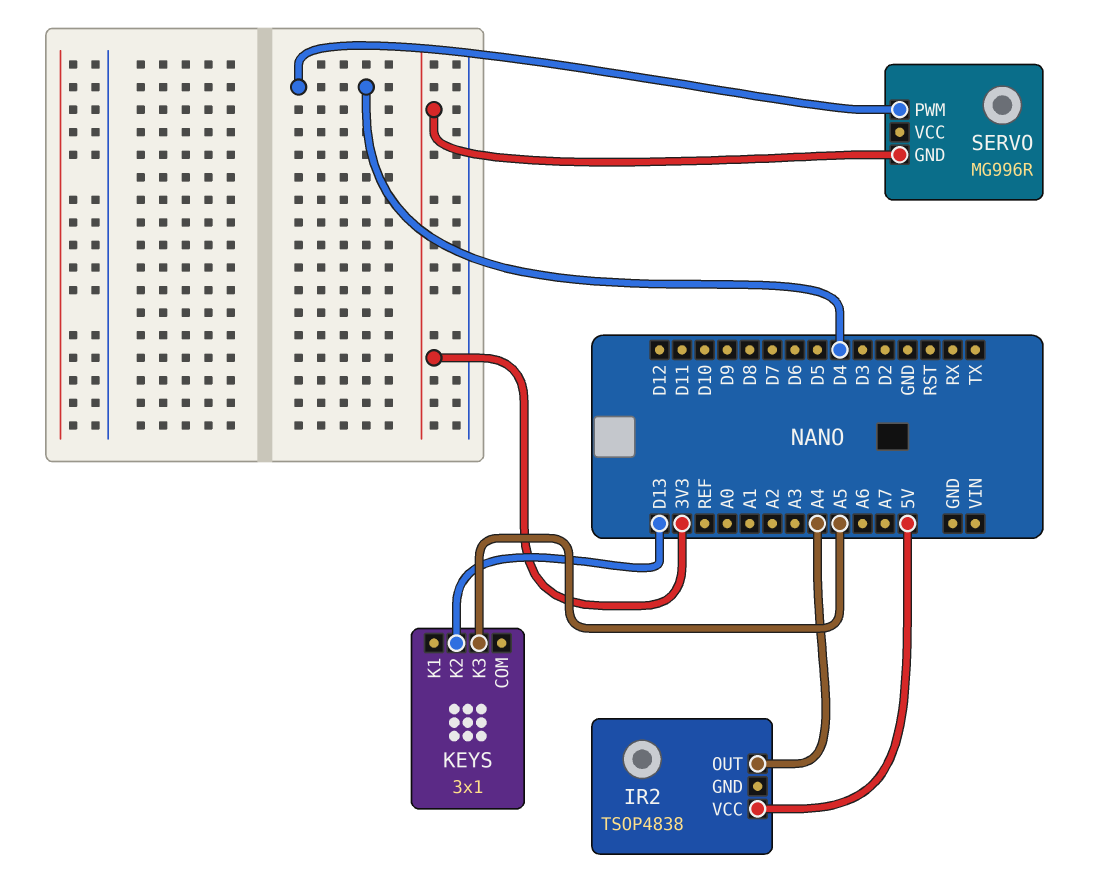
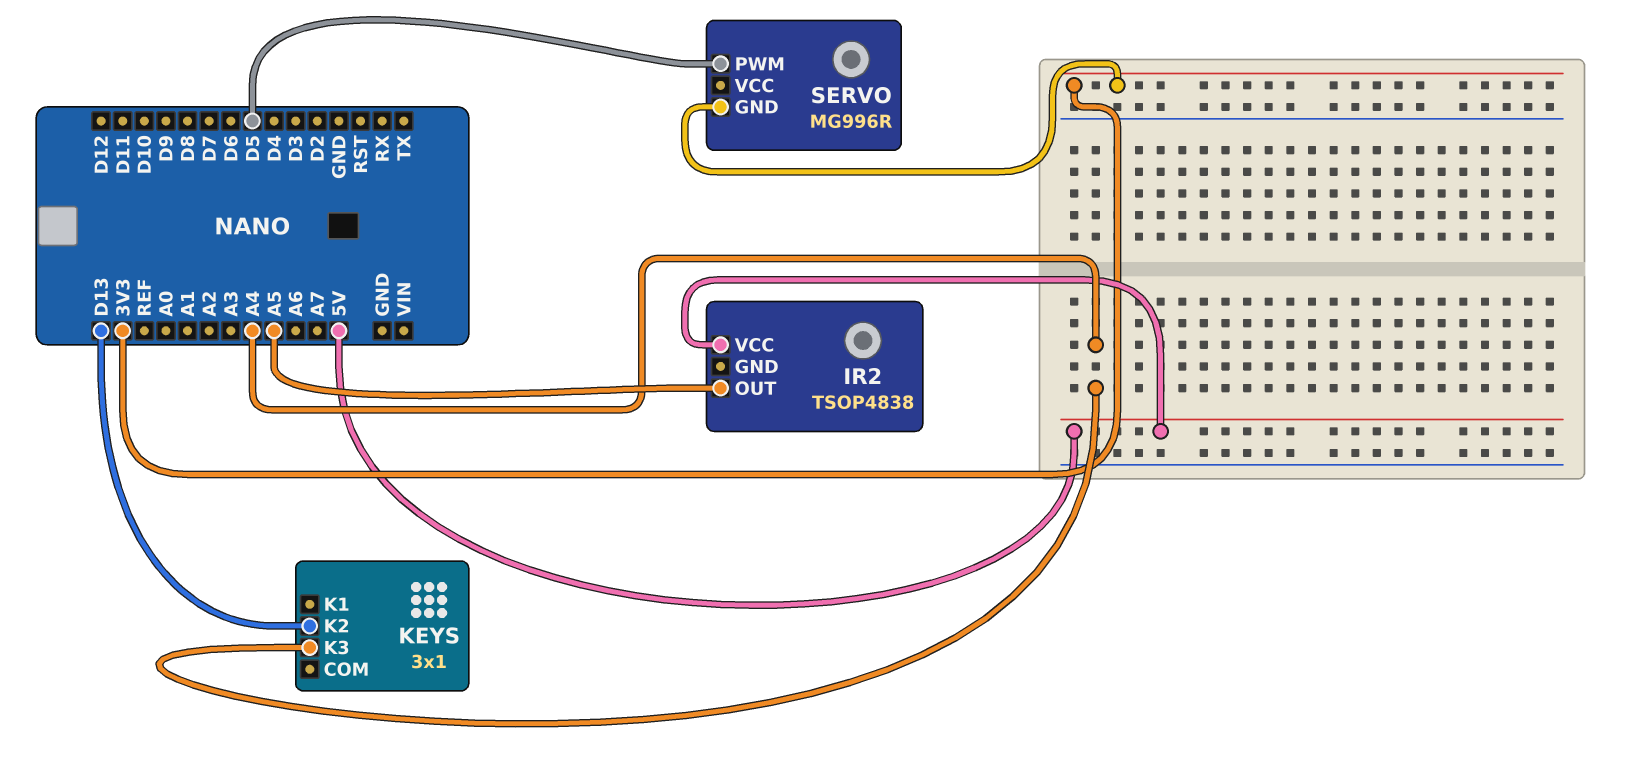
IR2 pin OUT: A4 -> A5
KEYS pin K3: A5 -> A4
SERVO pin PWM: D4 -> D5

